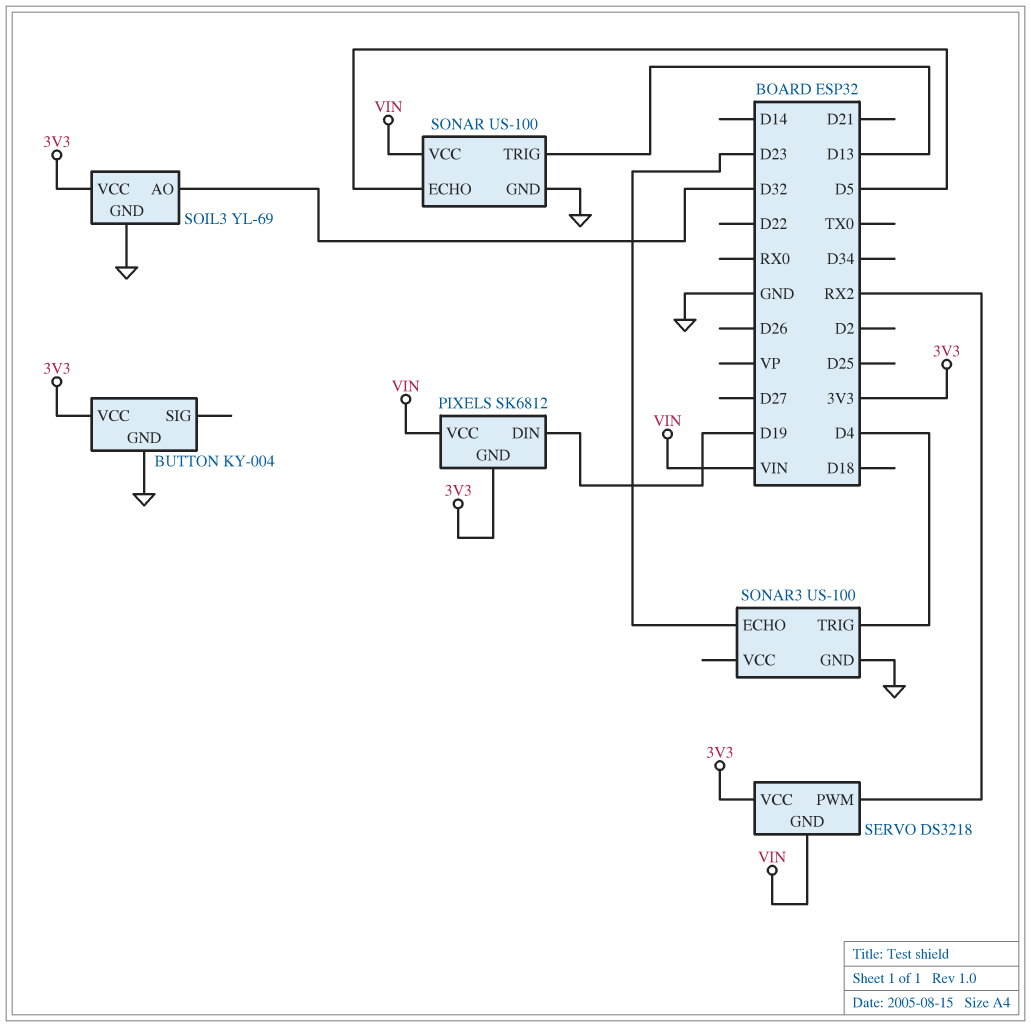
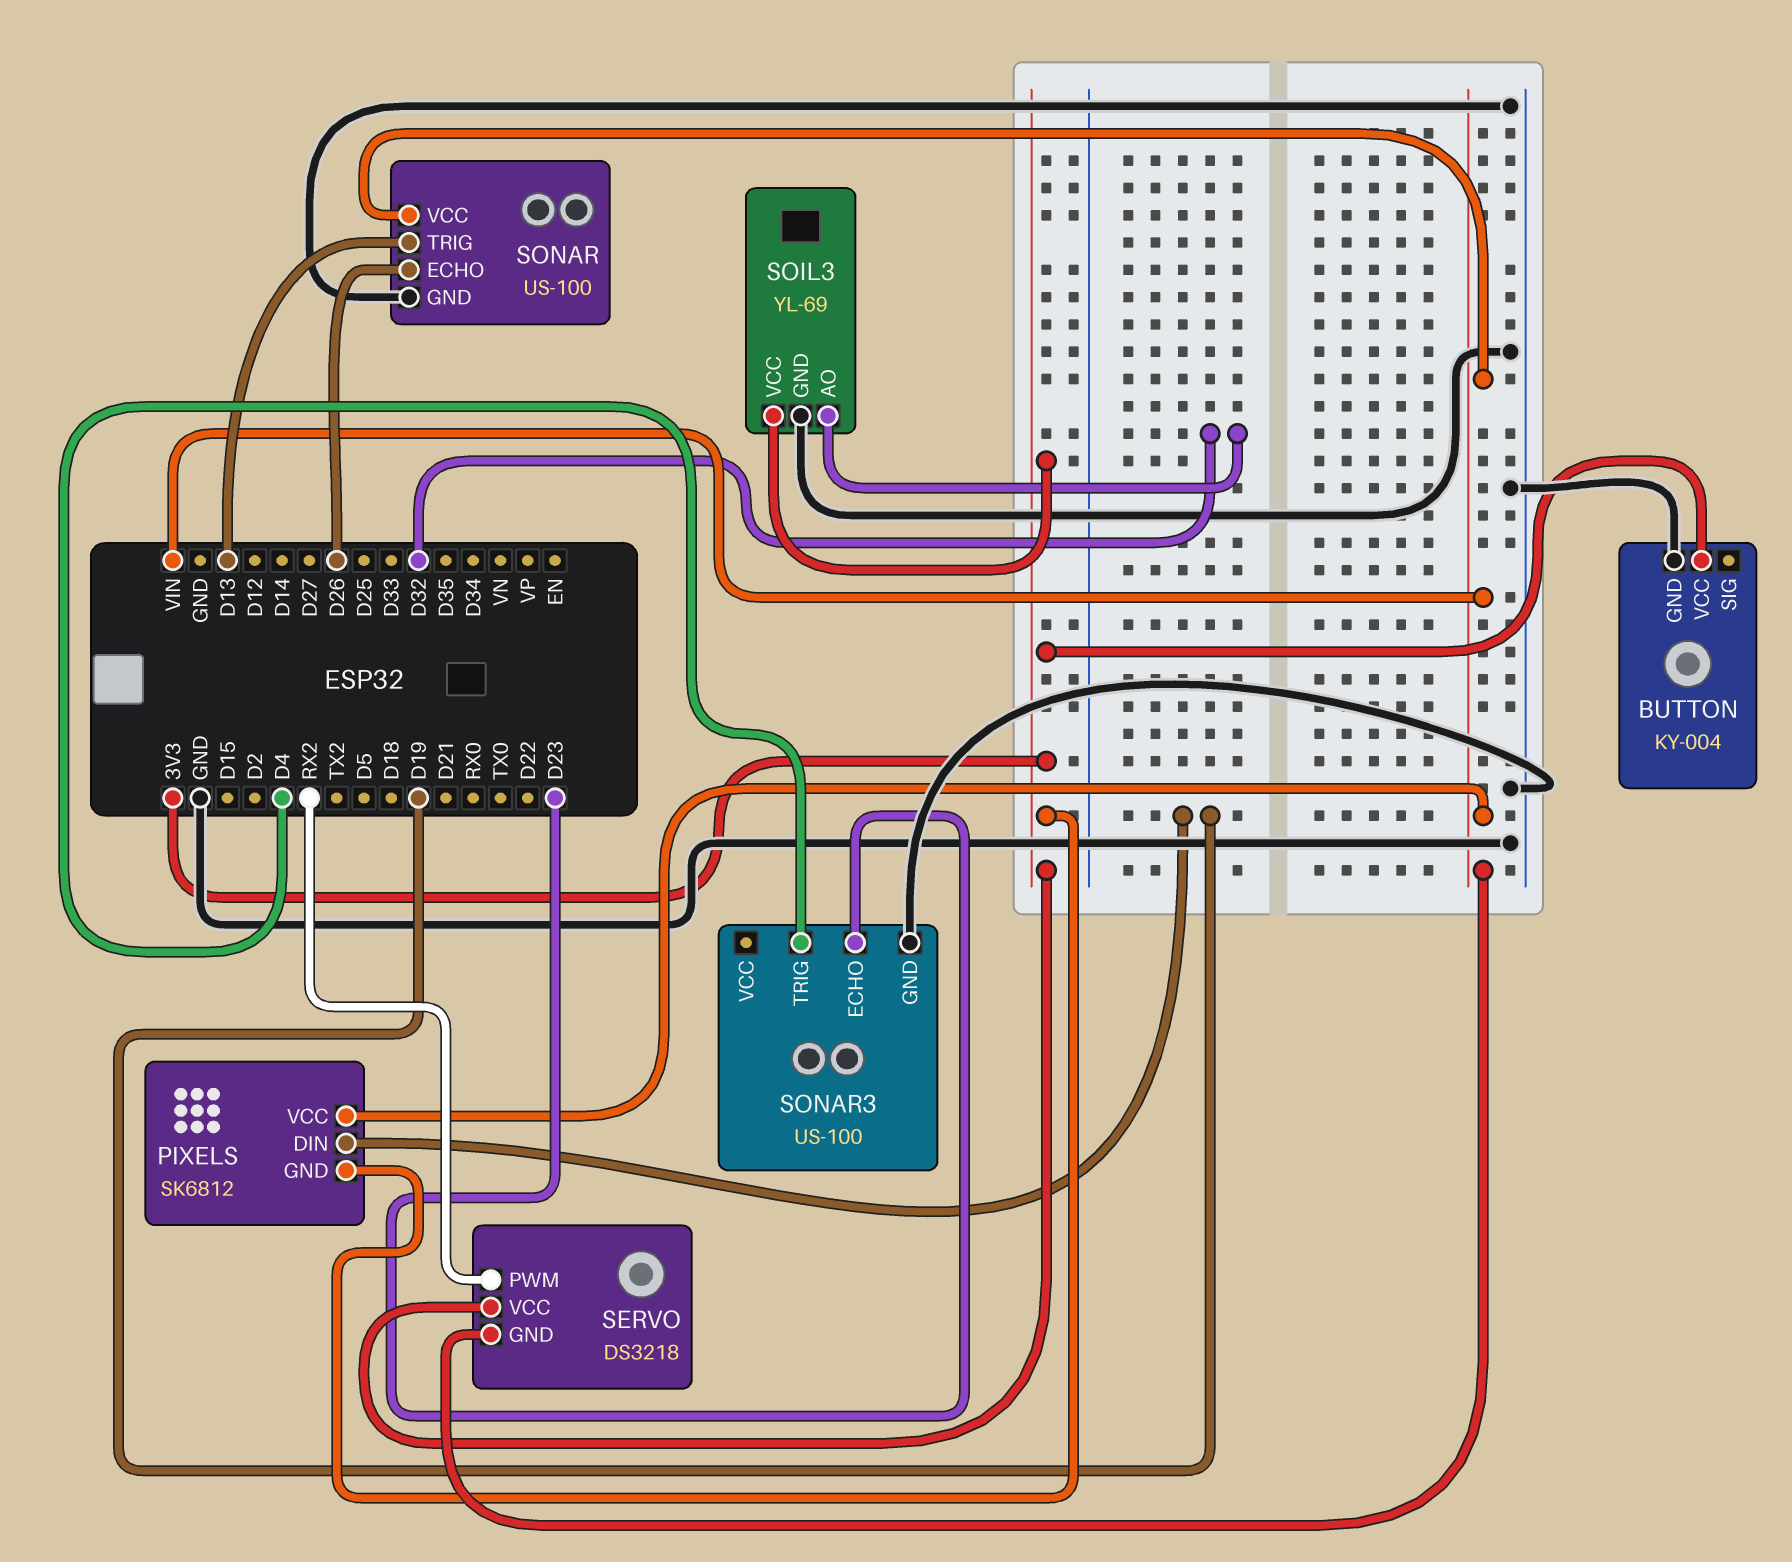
SONAR pin ECHO: D5 -> D26

